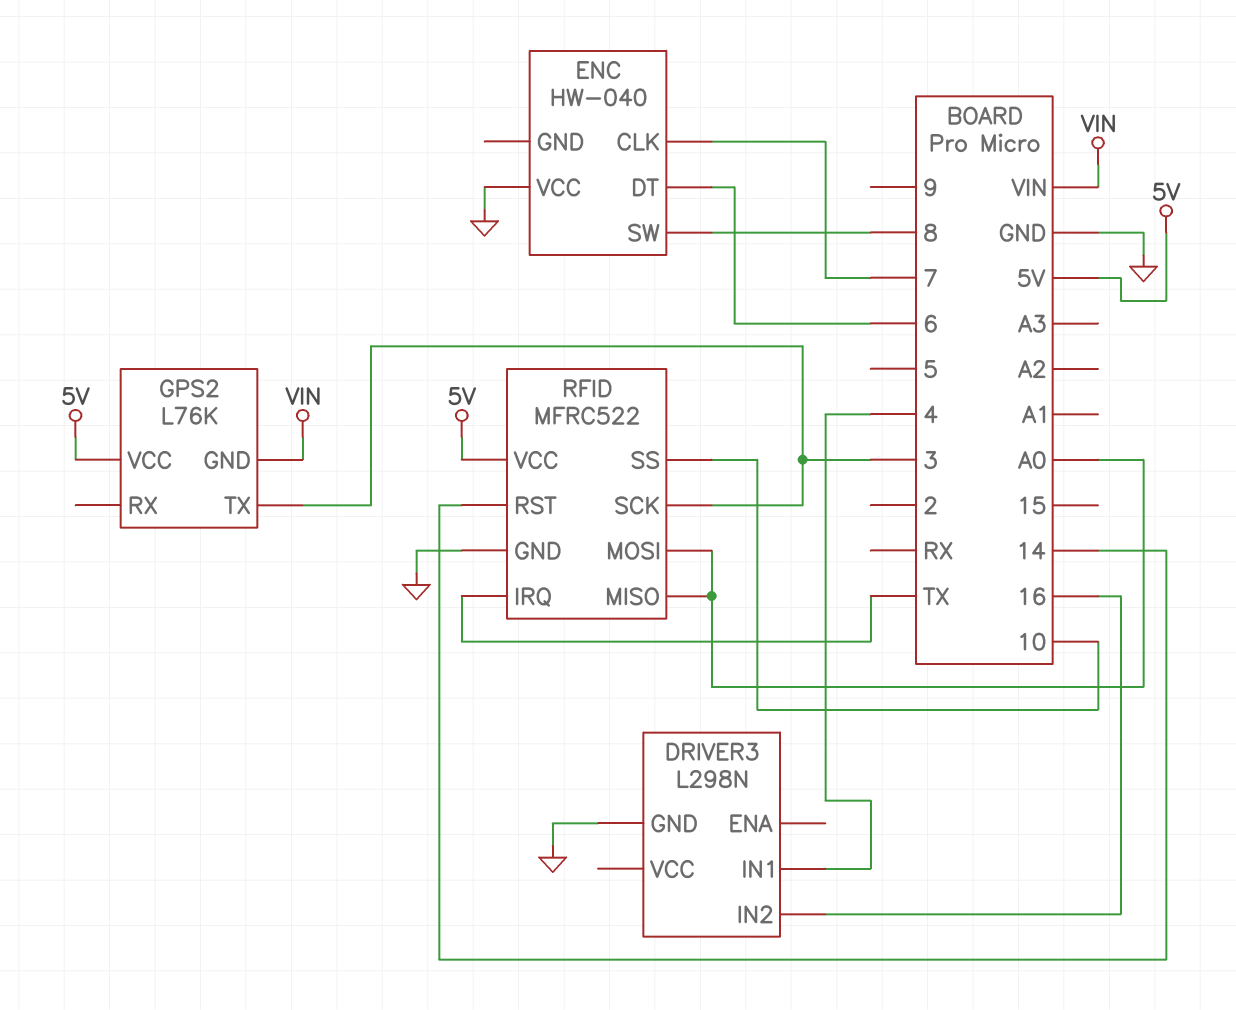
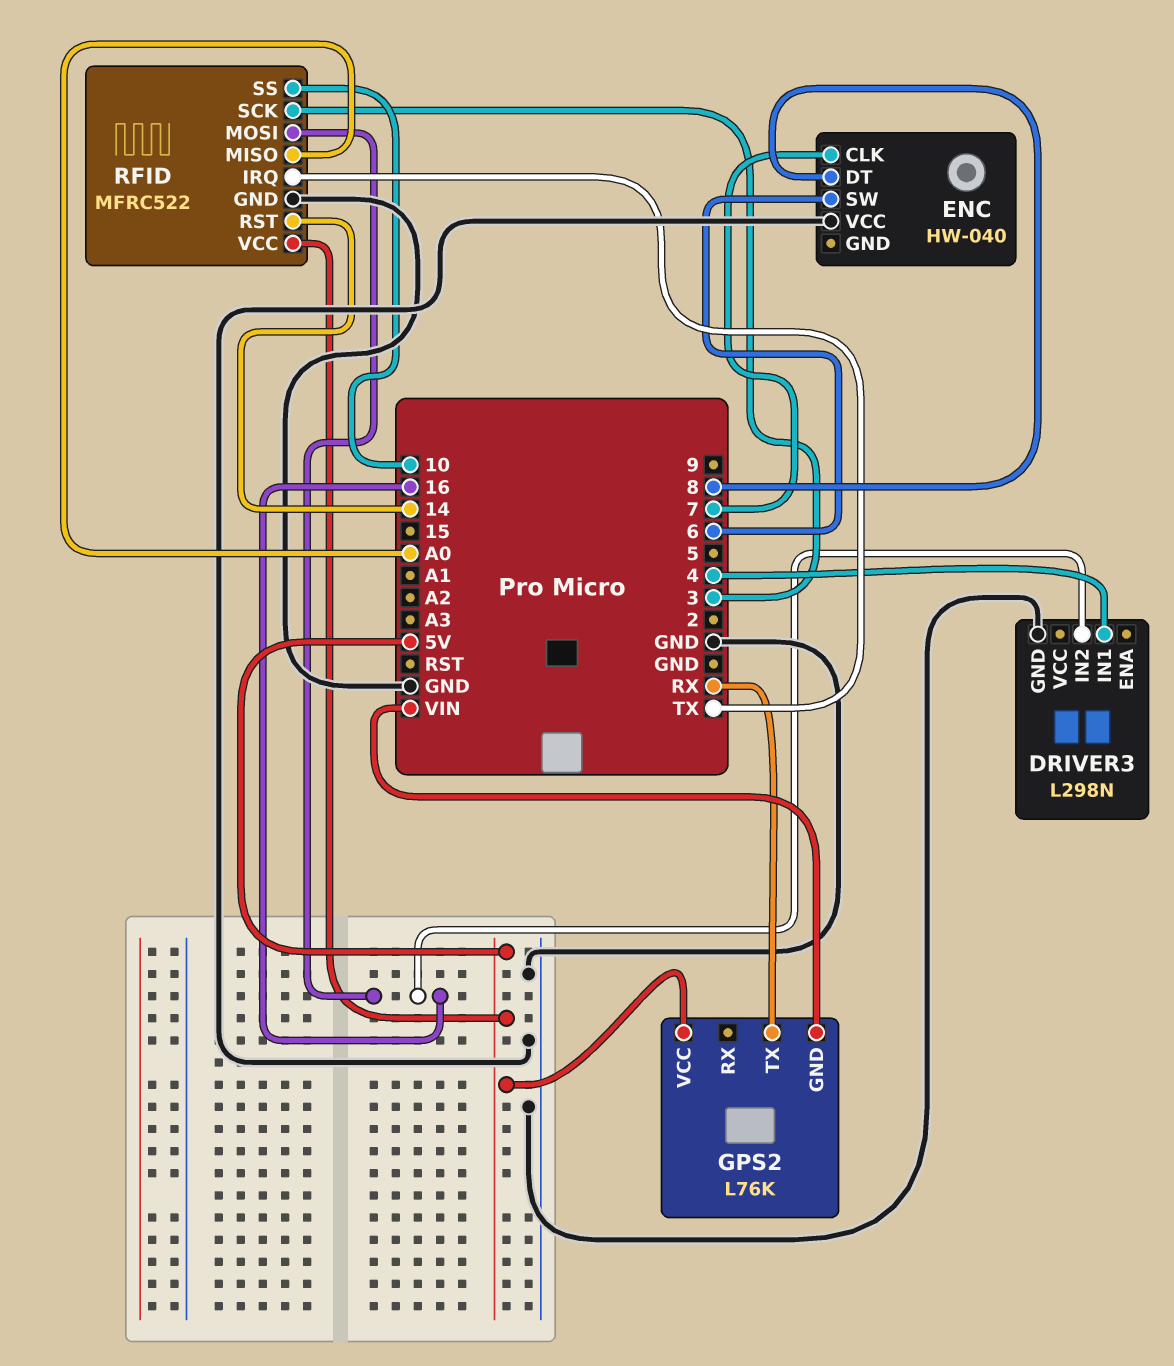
ENC pin DT: 6 -> 8
ENC pin SW: 8 -> 6
GPS2 pin TX: 3 -> RX
RFID pin MOSI: A0 -> 16

